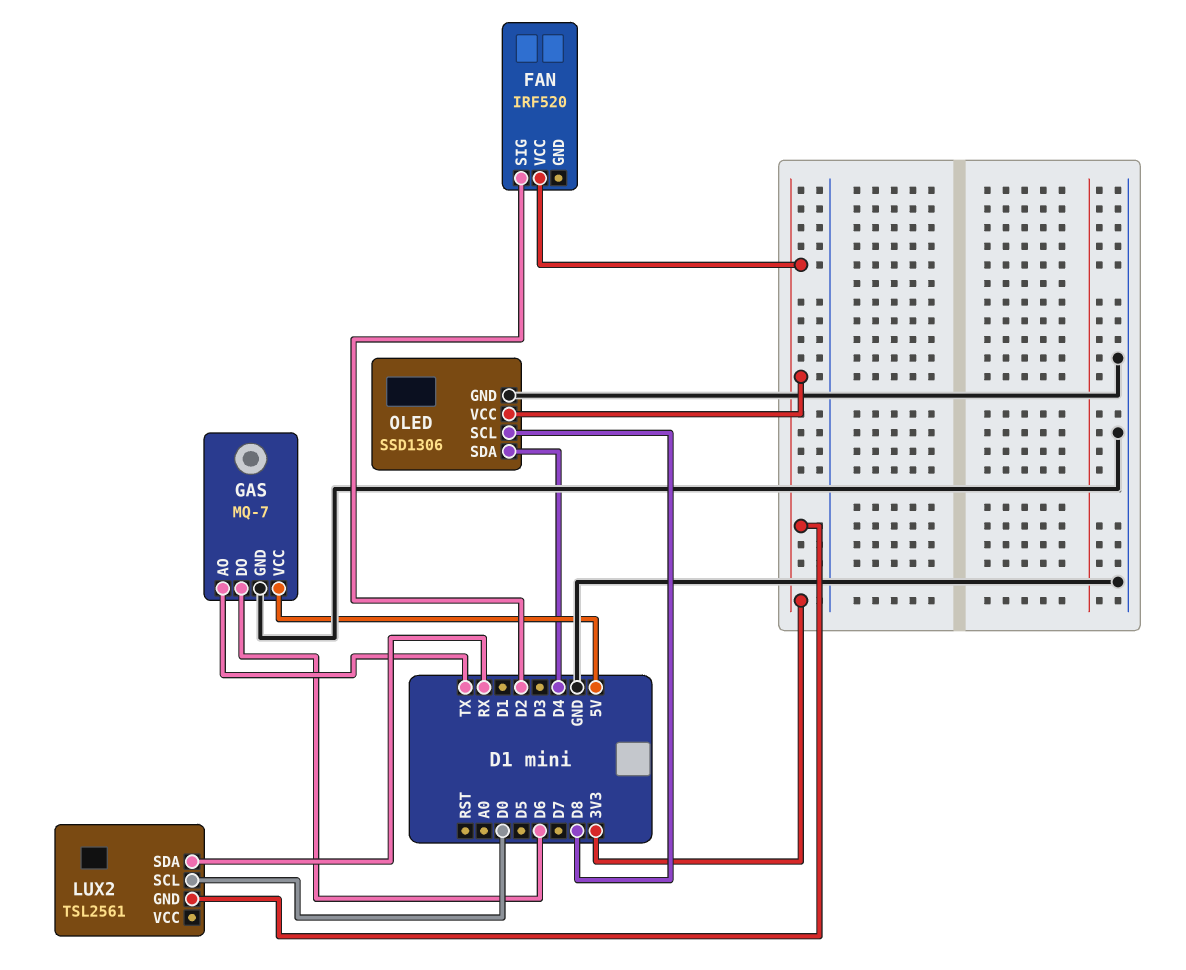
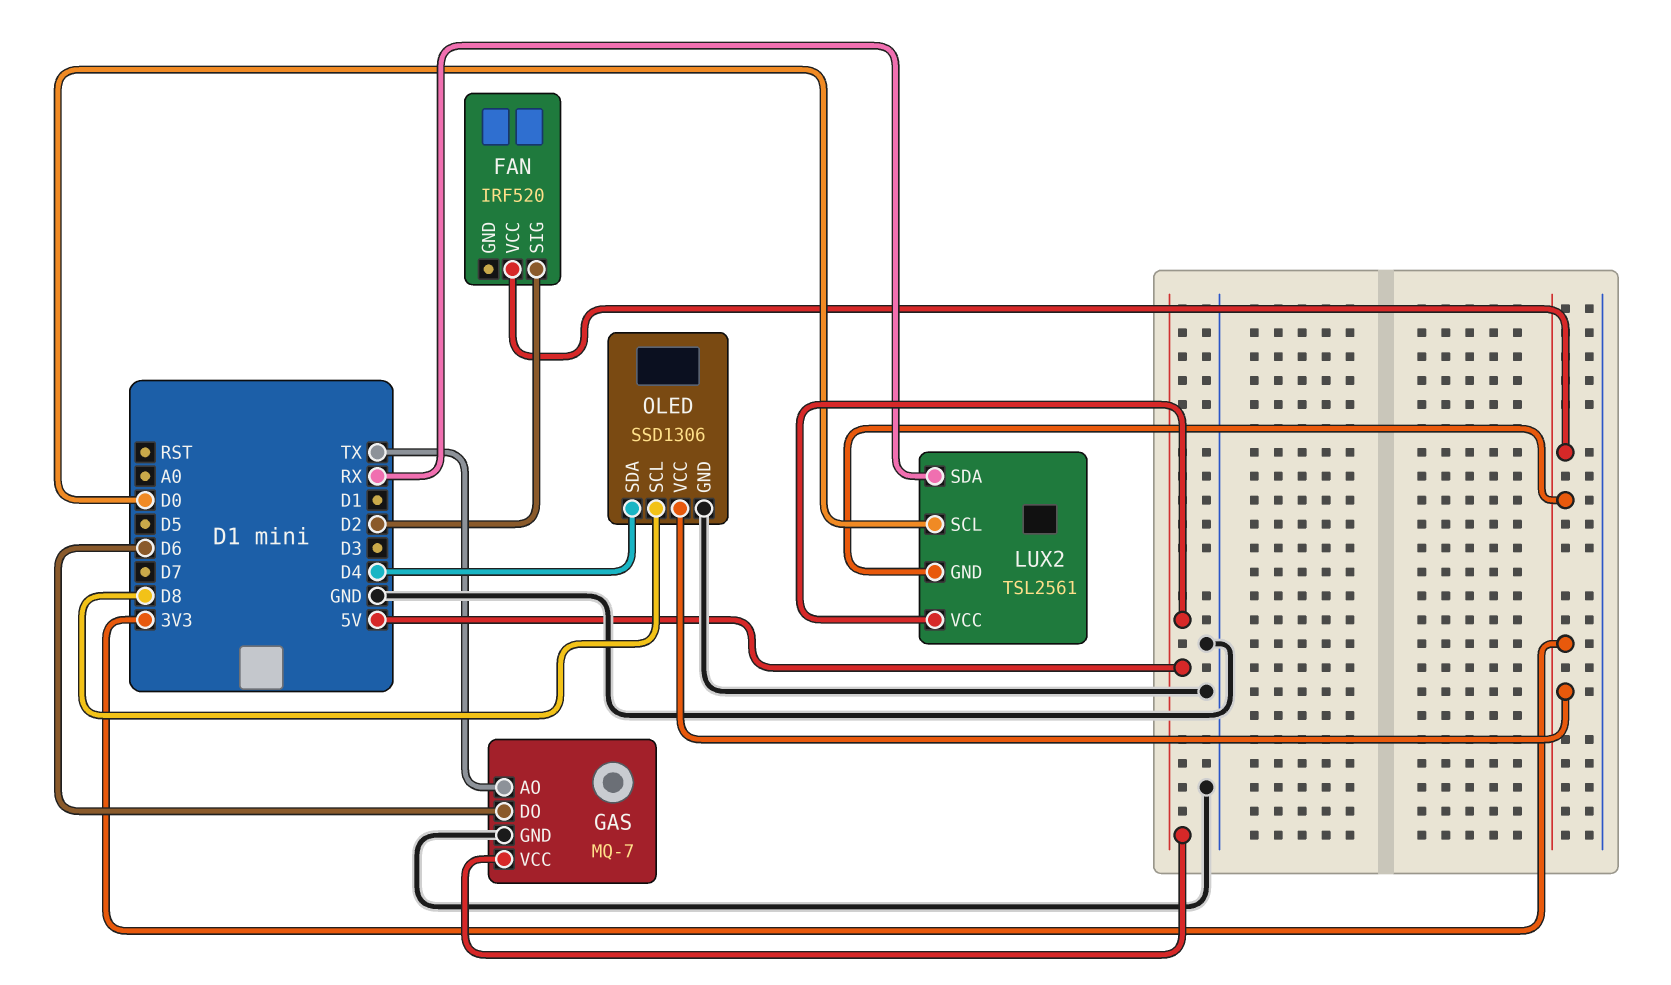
LUX2 pin VCC: none -> 5V

